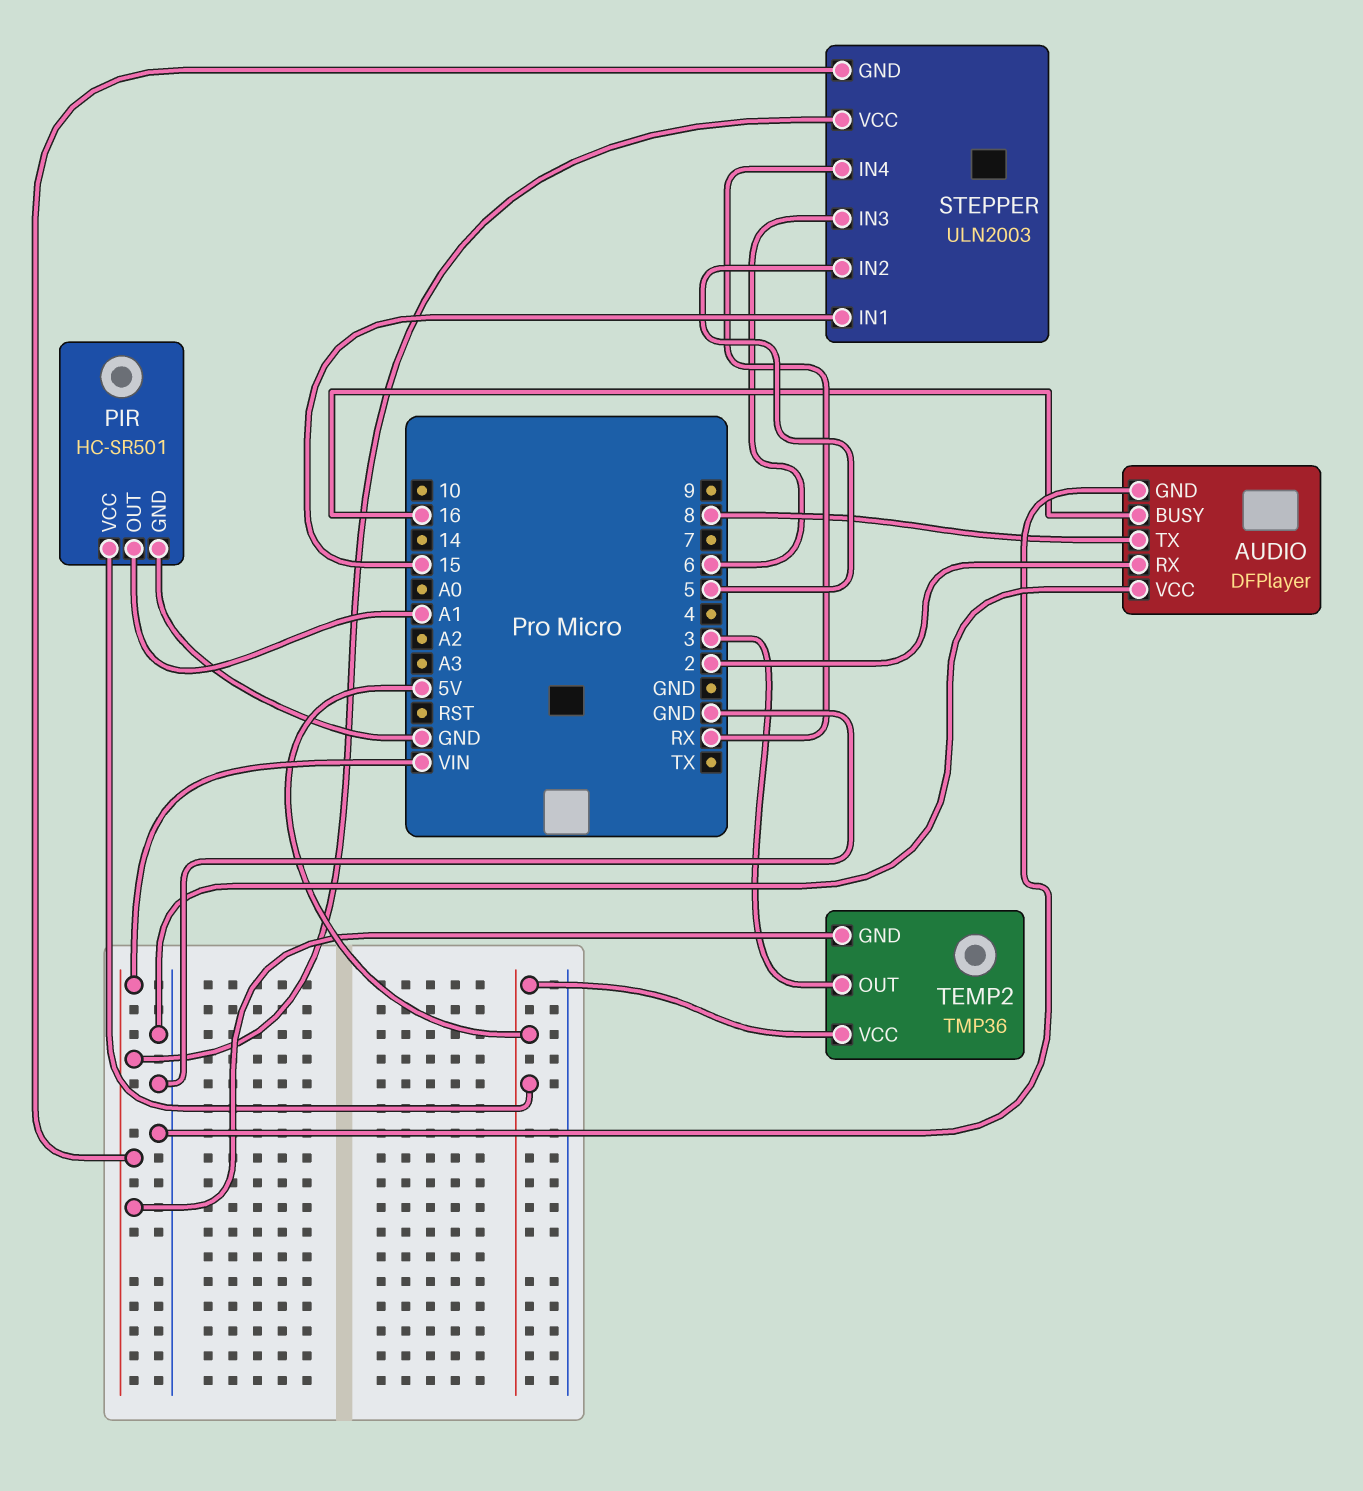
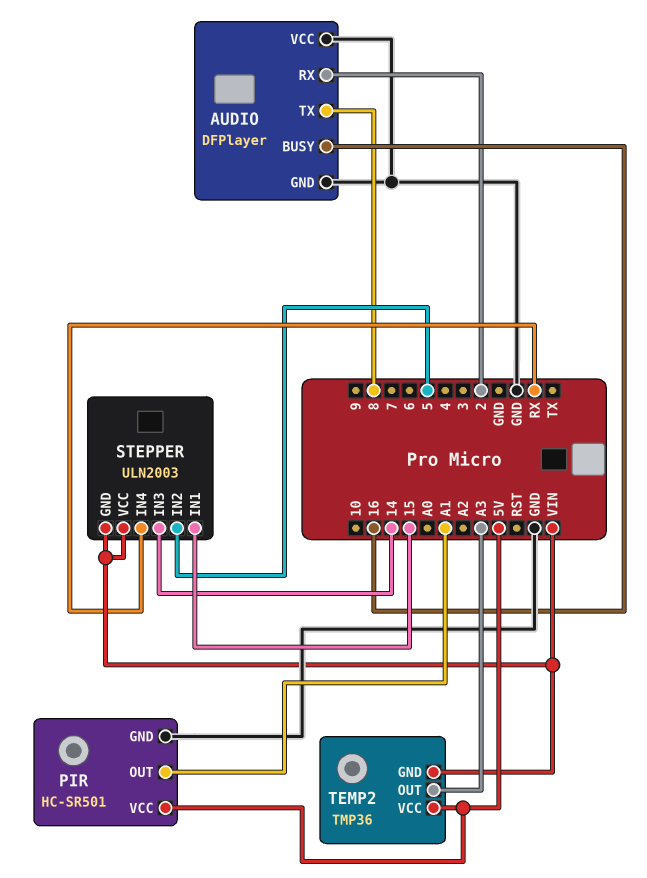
STEPPER pin IN3: 6 -> 14
TEMP2 pin OUT: 3 -> A3

